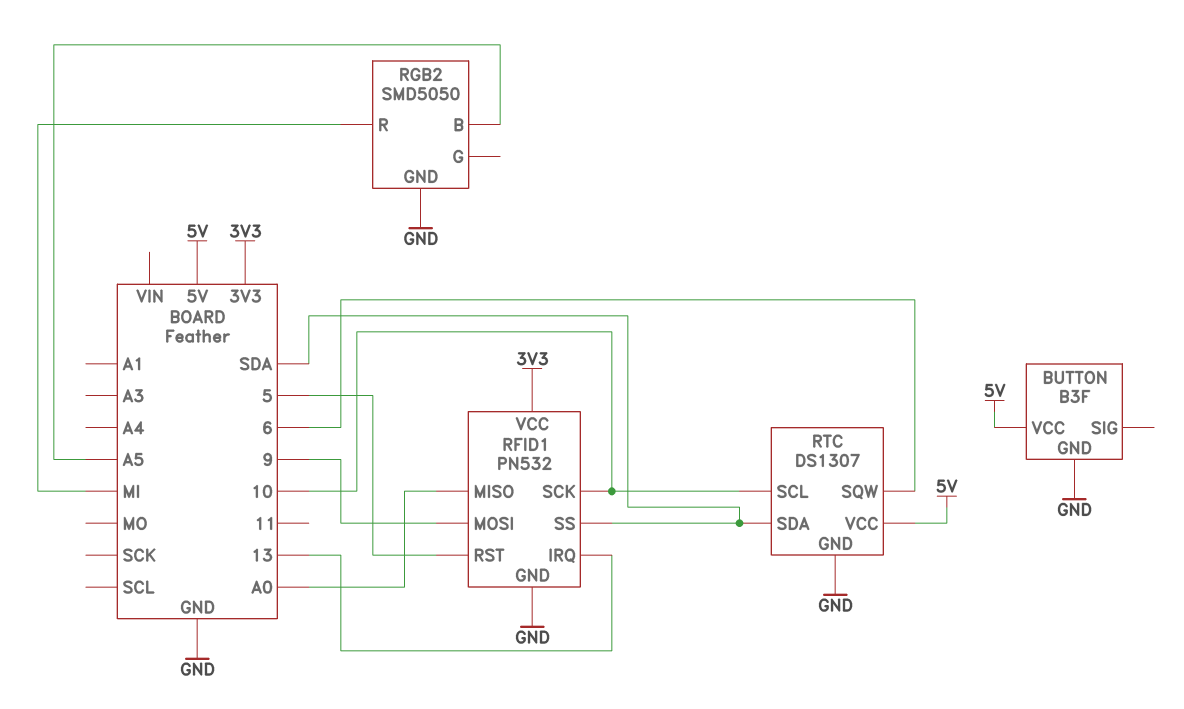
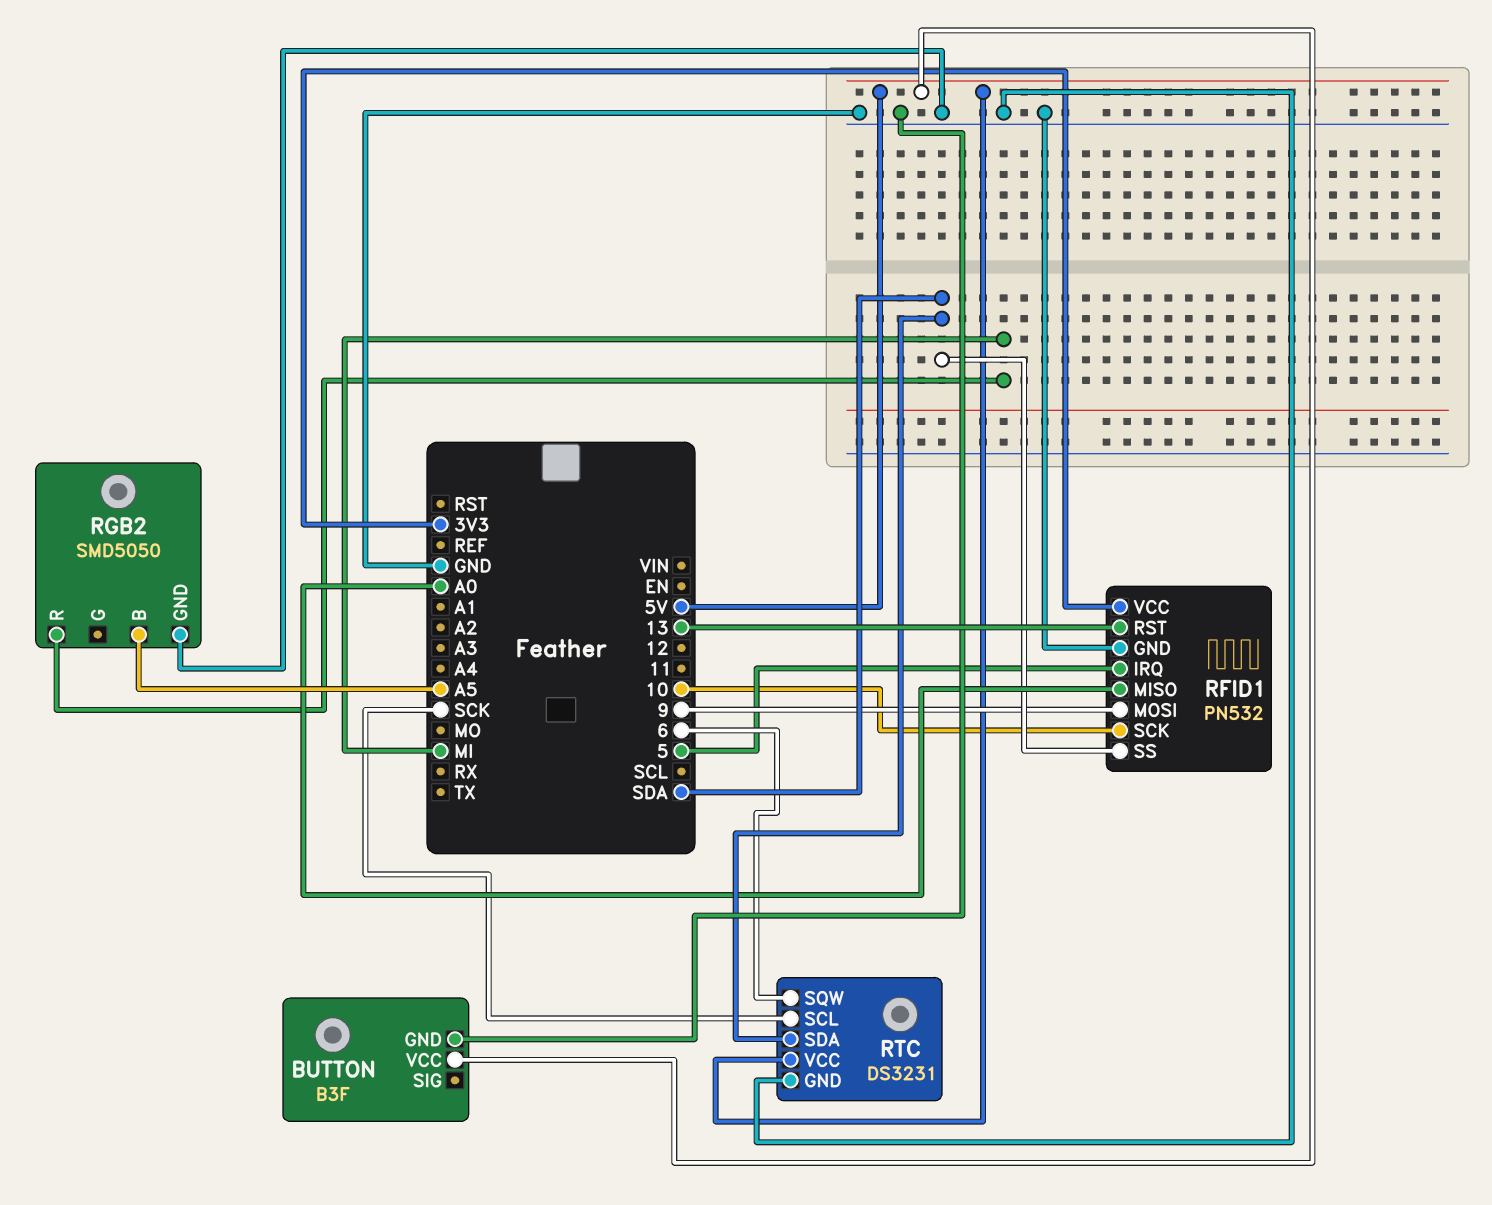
RFID1 pin IRQ: 13 -> 5
RFID1 pin RST: 5 -> 13
RTC: DS1307 -> DS3231
RTC pin SCL: 10 -> SCK

